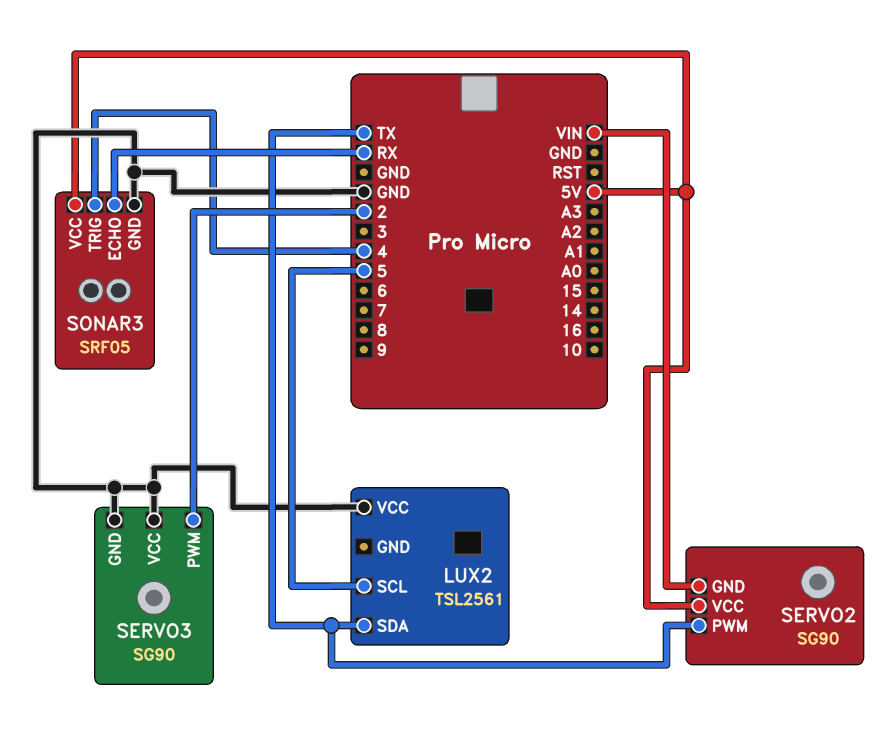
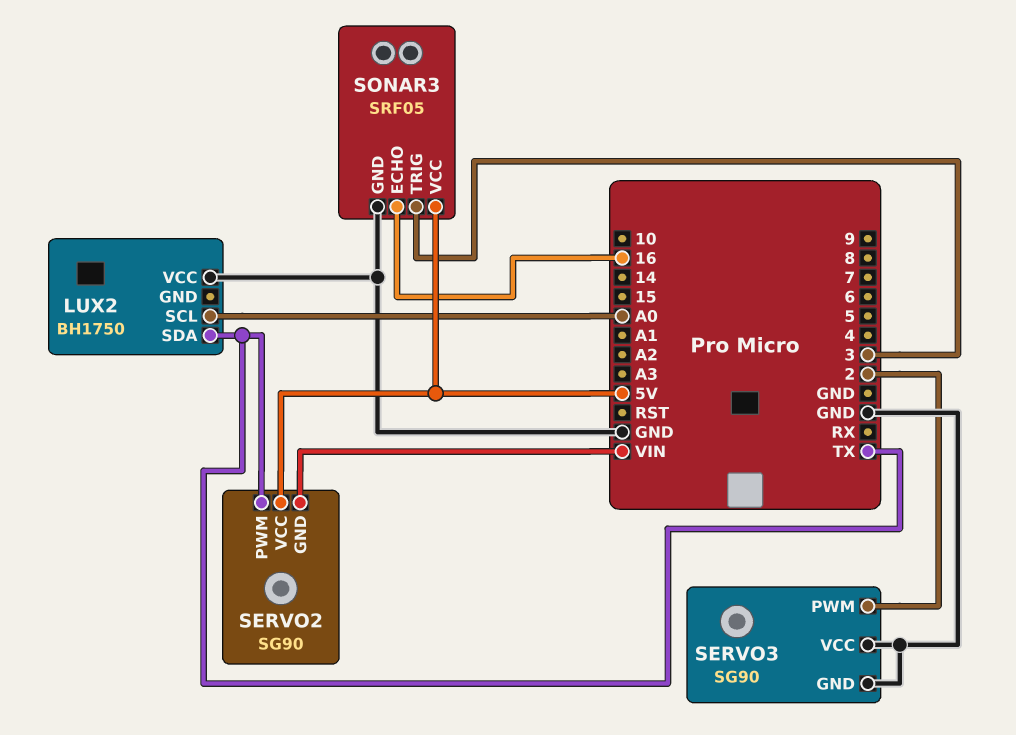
LUX2: TSL2561 -> BH1750
LUX2 pin SCL: 5 -> A0
SONAR3 pin ECHO: RX -> 16
SONAR3 pin TRIG: 4 -> 3

